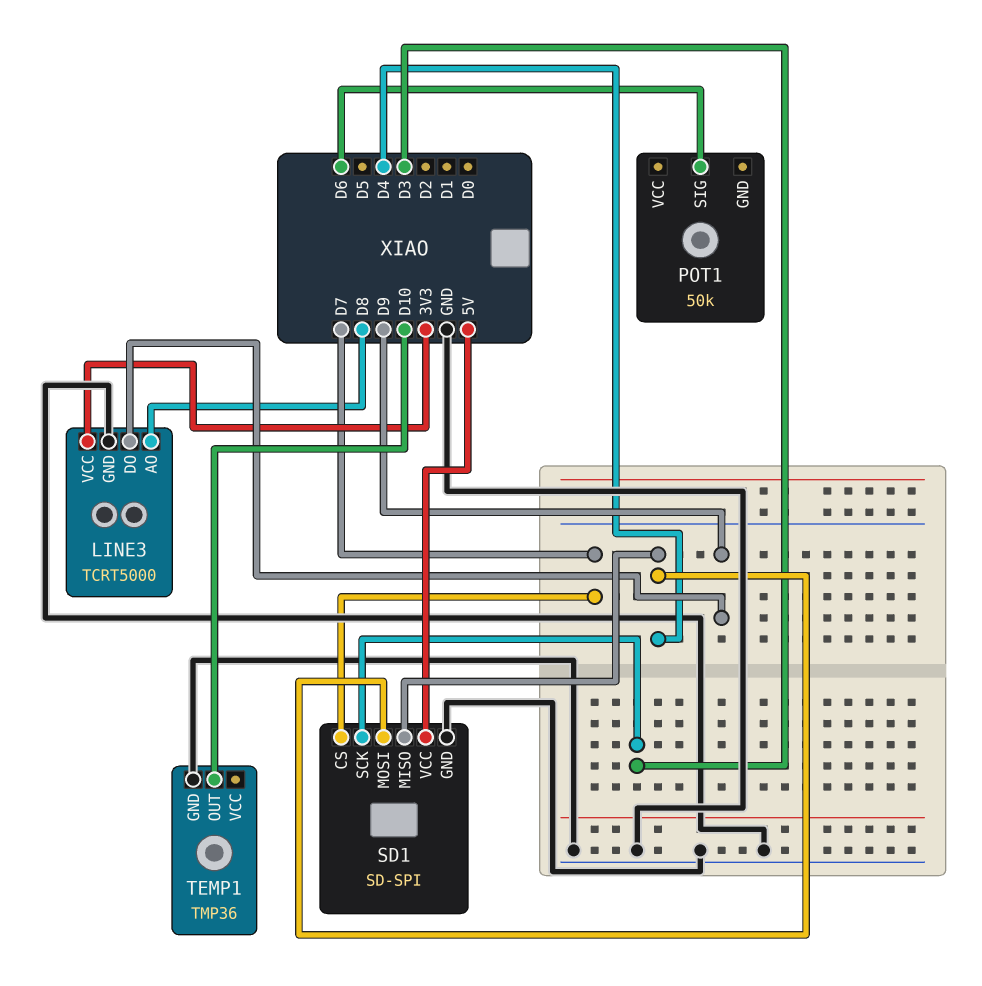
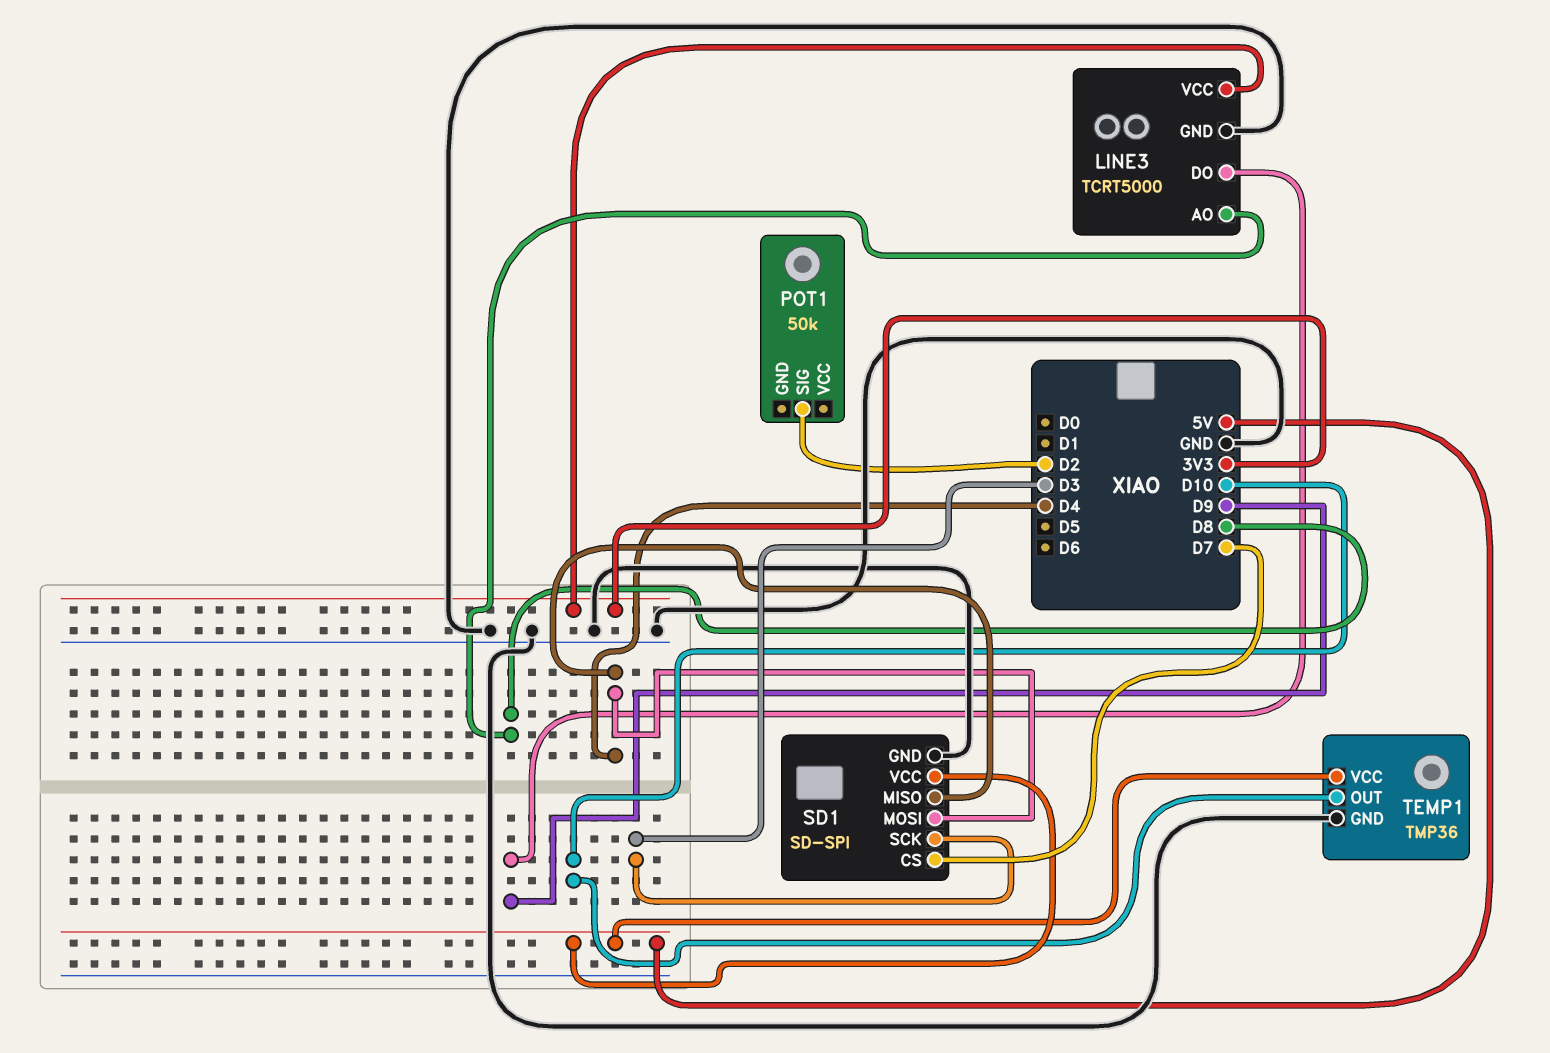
POT1 pin SIG: D6 -> D2
TEMP1 pin VCC: none -> 5V

